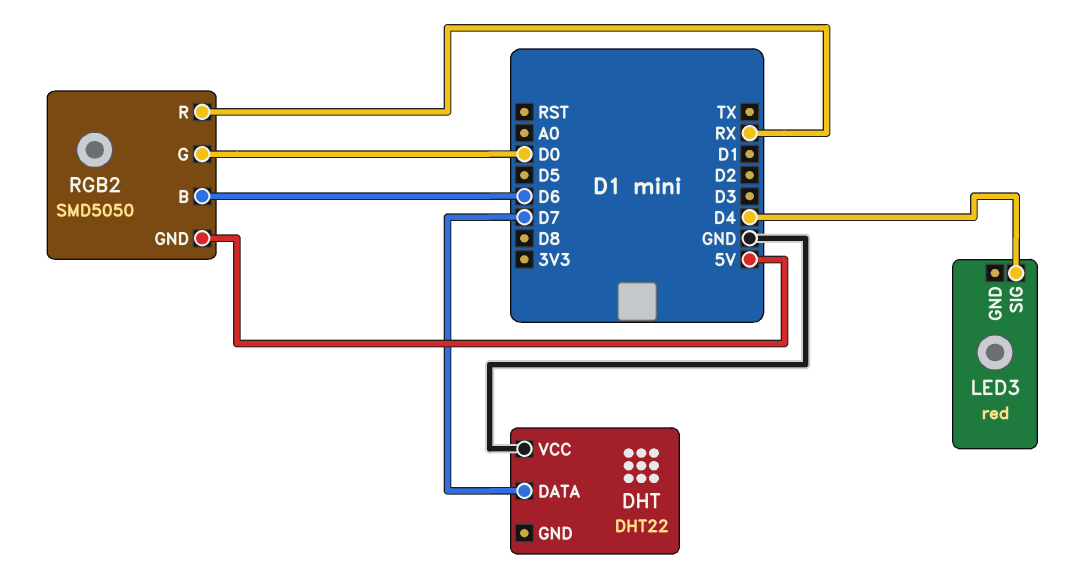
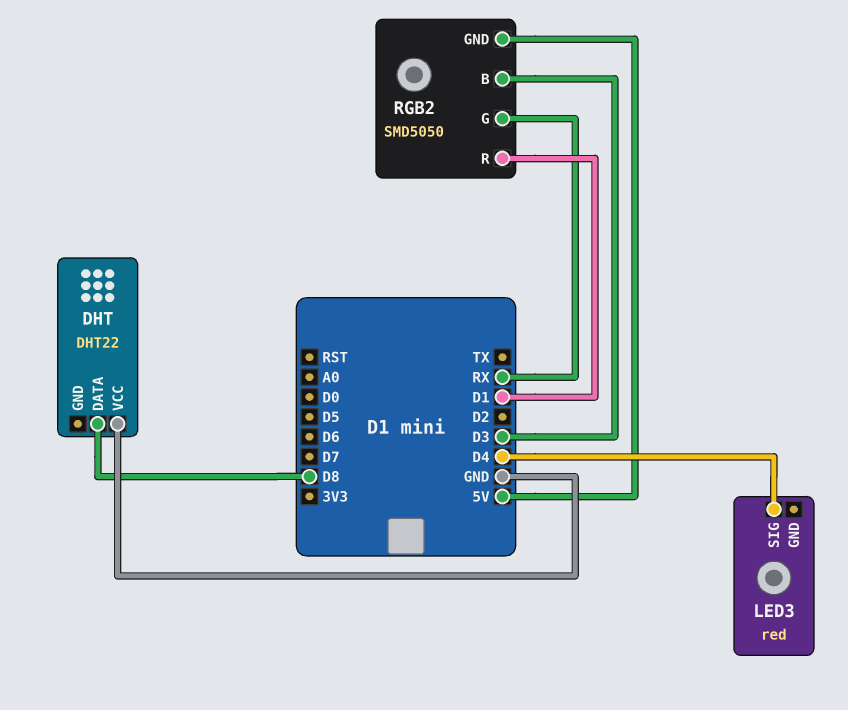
DHT pin DATA: D7 -> D8
RGB2 pin B: D6 -> D3
RGB2 pin G: D0 -> RX
RGB2 pin R: RX -> D1

